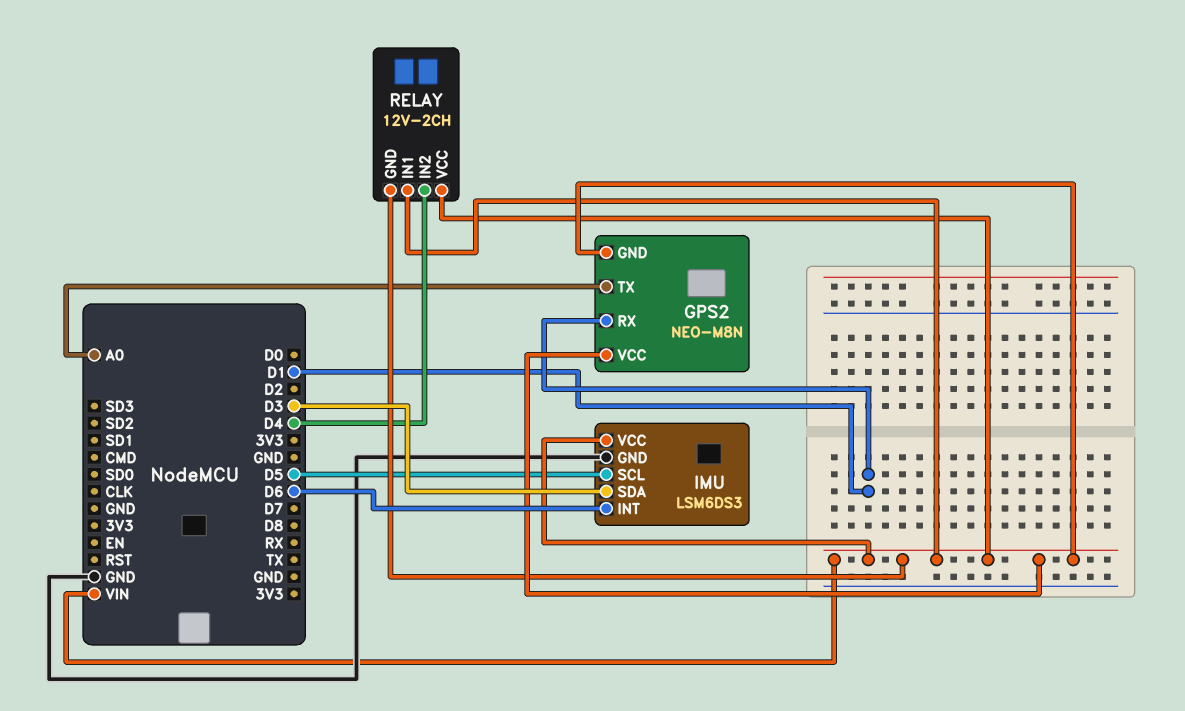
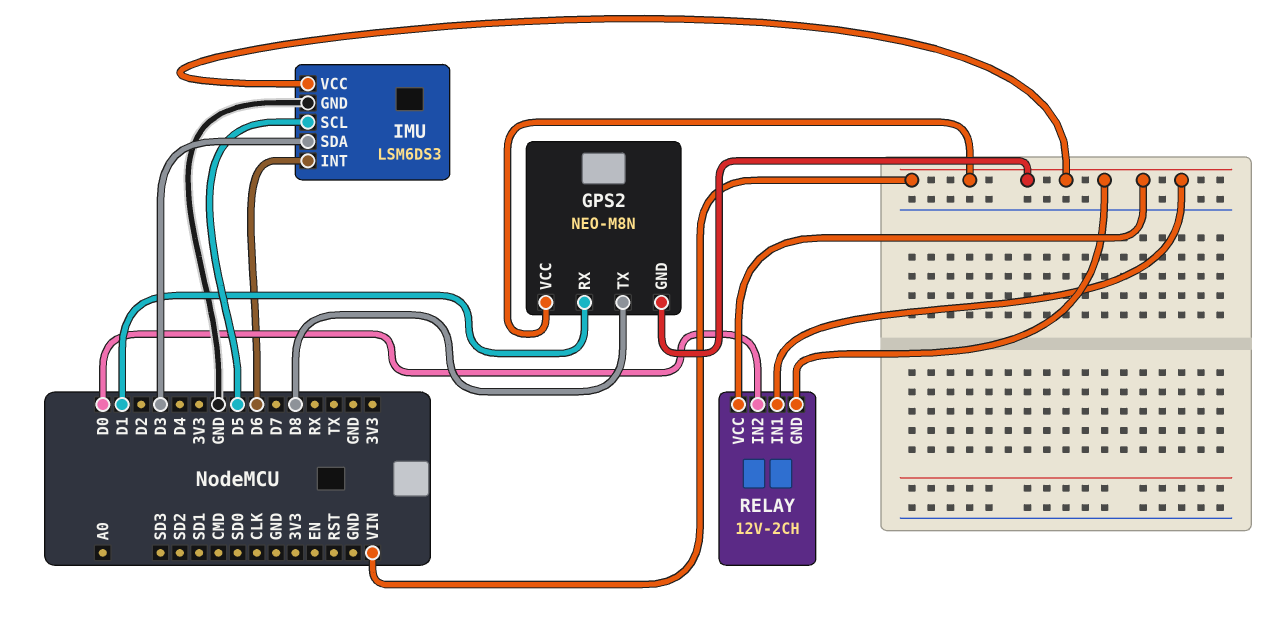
GPS2 pin TX: A0 -> D8
RELAY pin IN2: D4 -> D0

